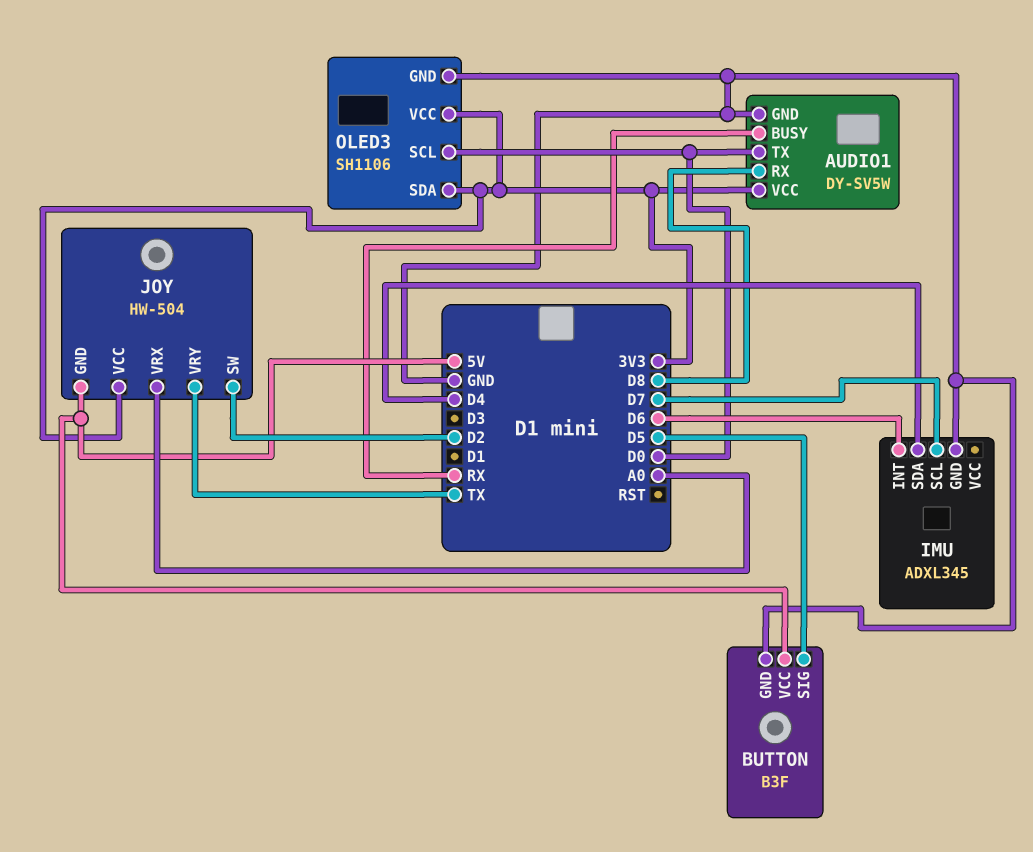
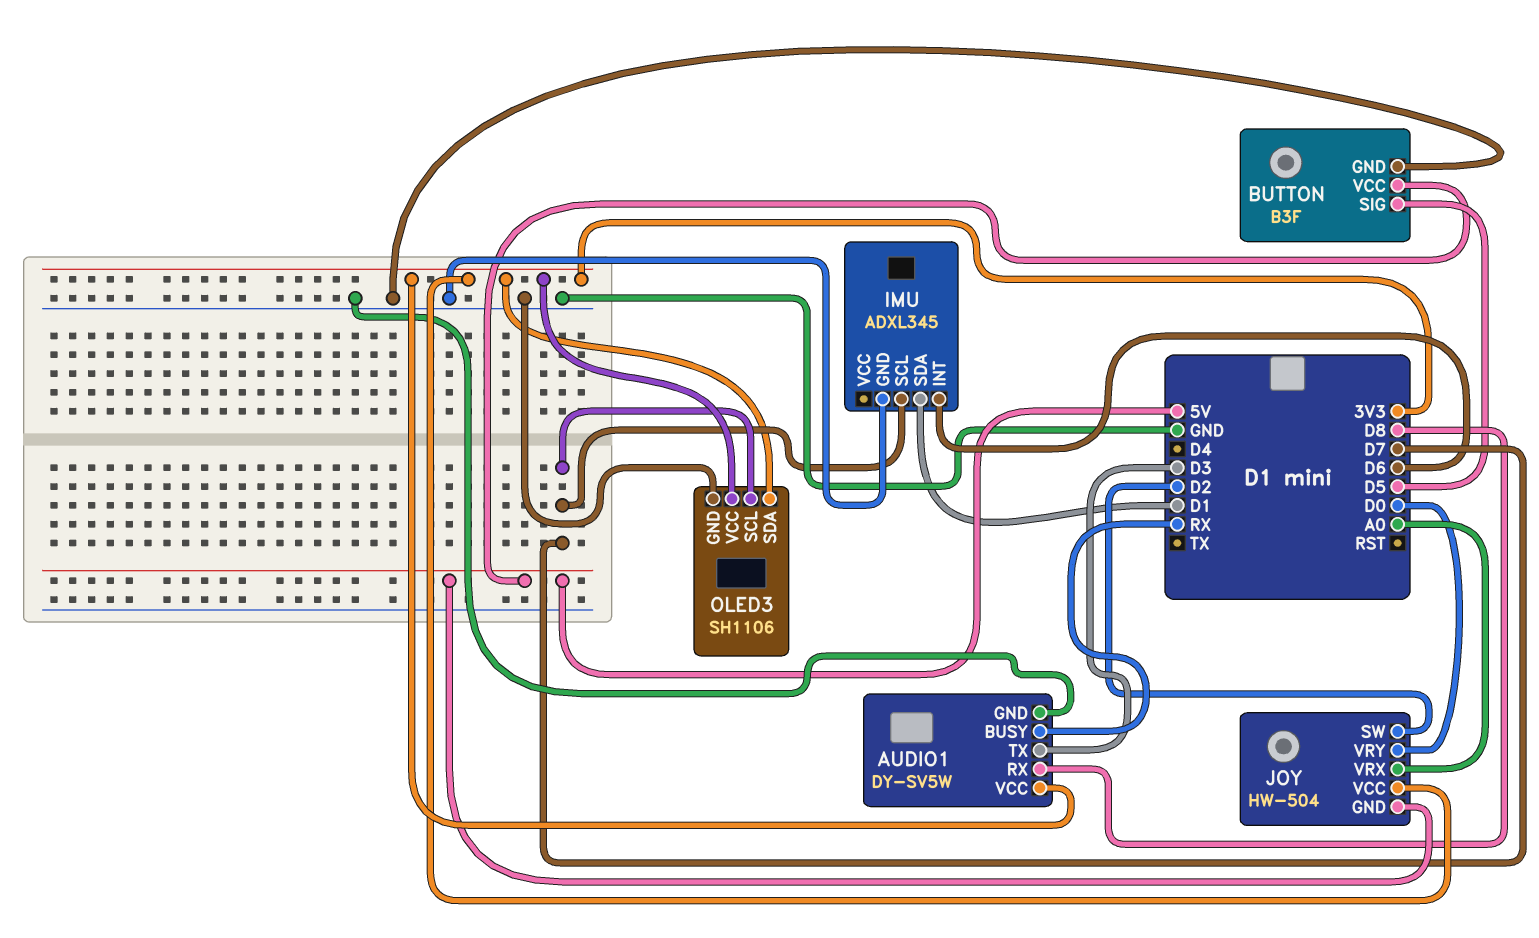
AUDIO1 pin TX: D0 -> D3
IMU pin SDA: D4 -> D1
JOY pin VRY: TX -> D0
OLED3 pin SCL: D0 -> D7

